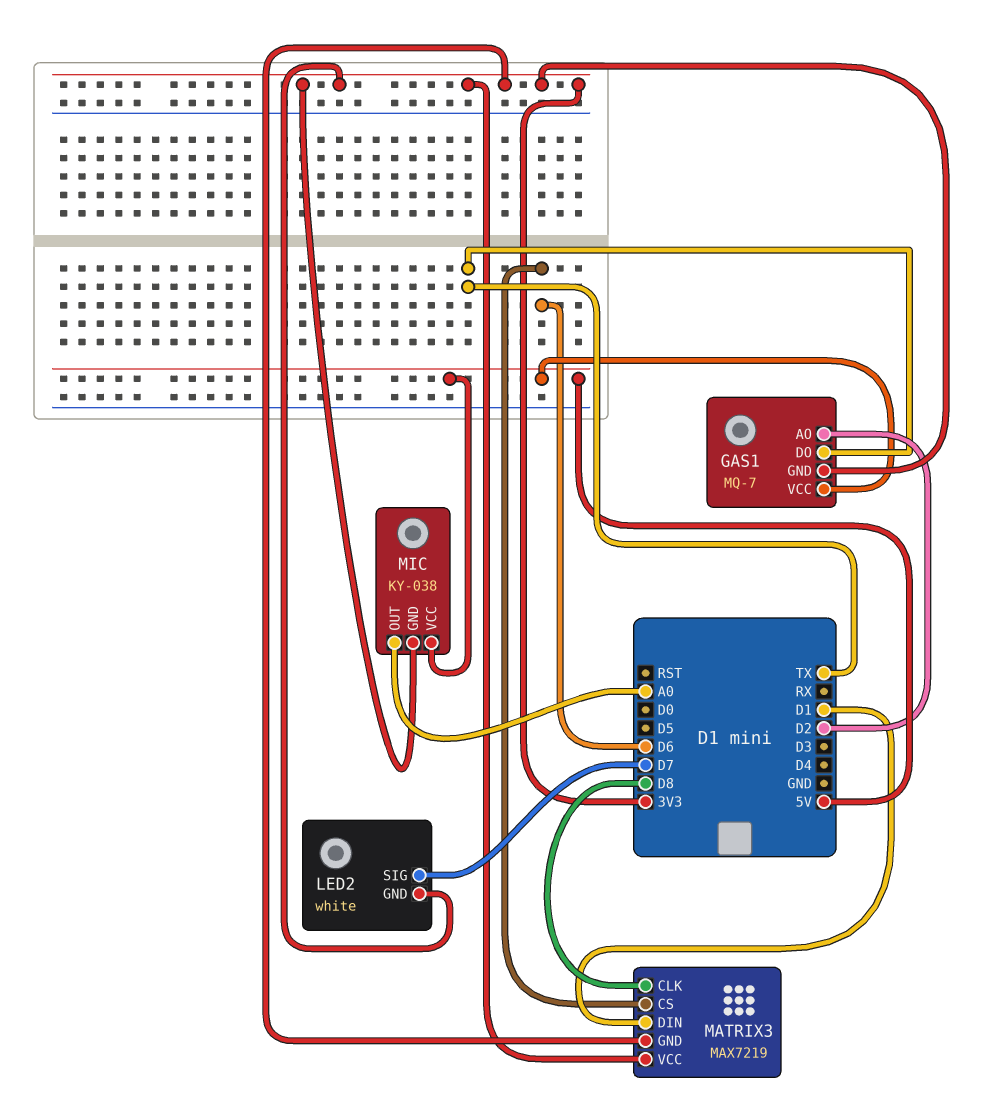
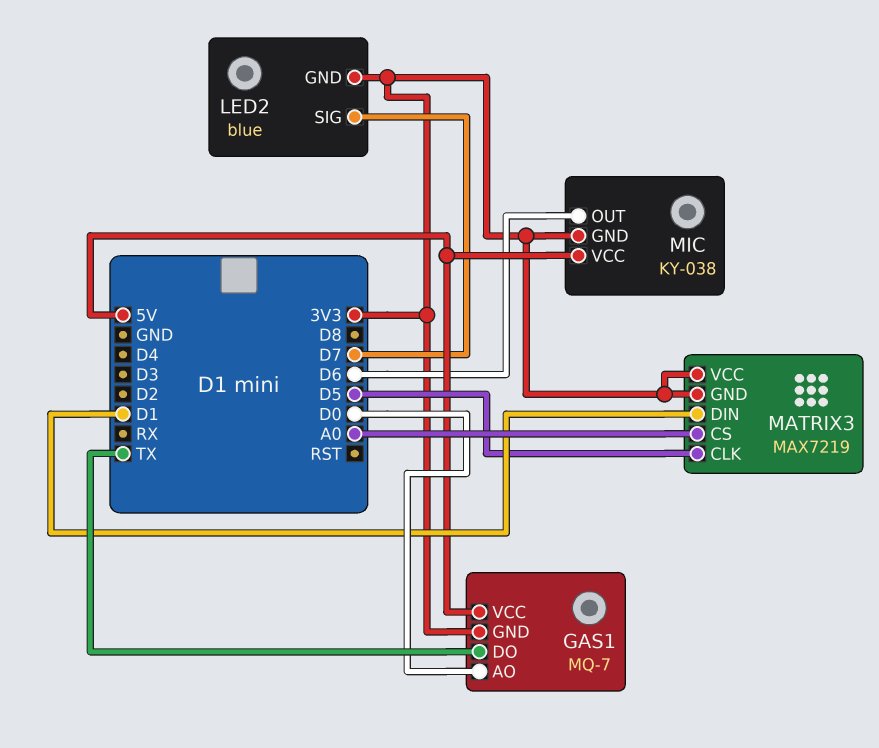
GAS1 pin AO: D2 -> D0
LED2: white -> blue
MATRIX3 pin CLK: D8 -> D5
MATRIX3 pin CS: D6 -> A0
MIC pin OUT: A0 -> D6

